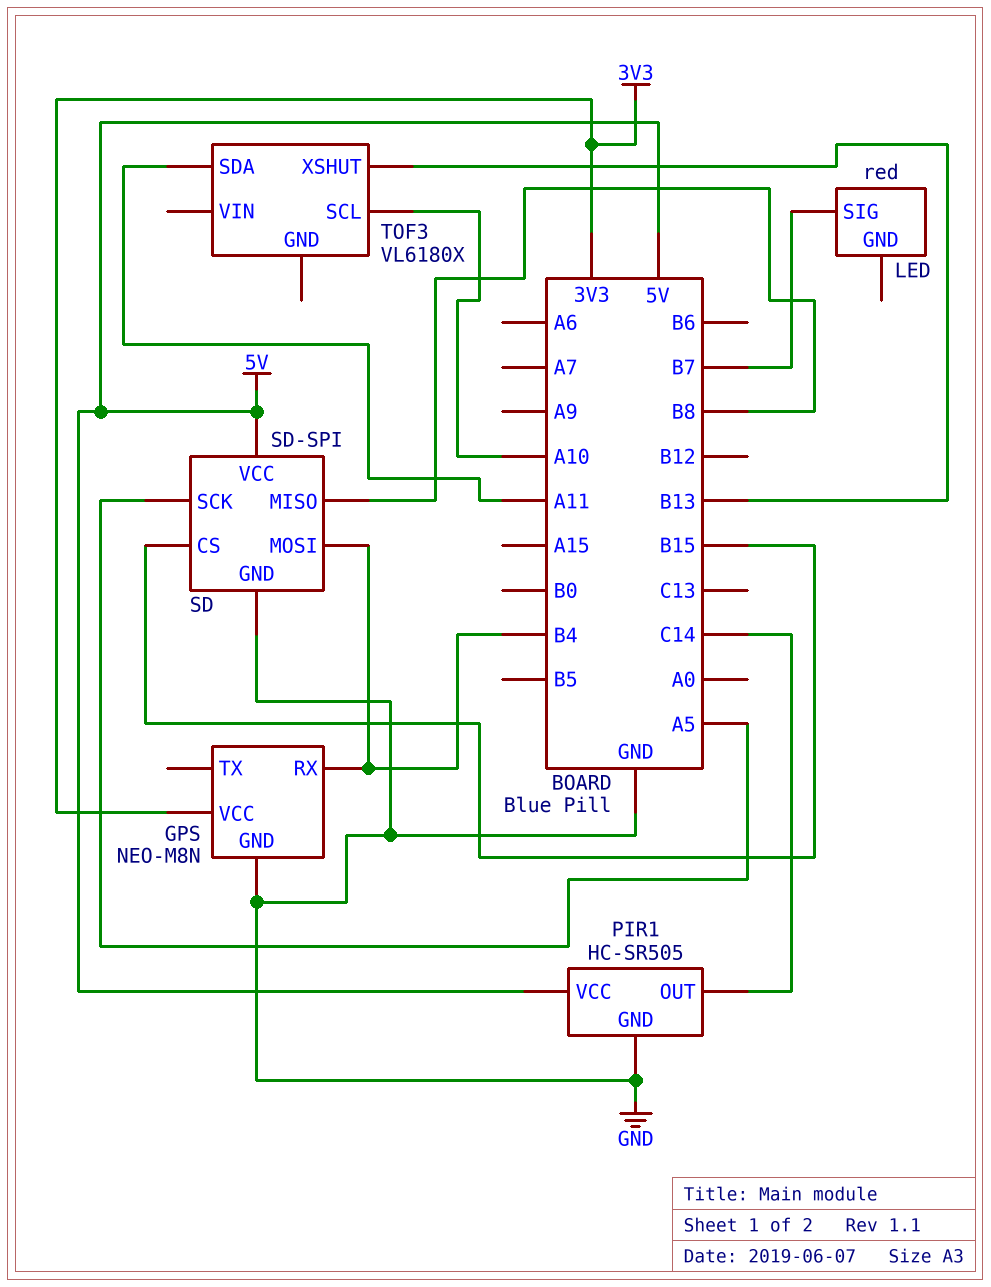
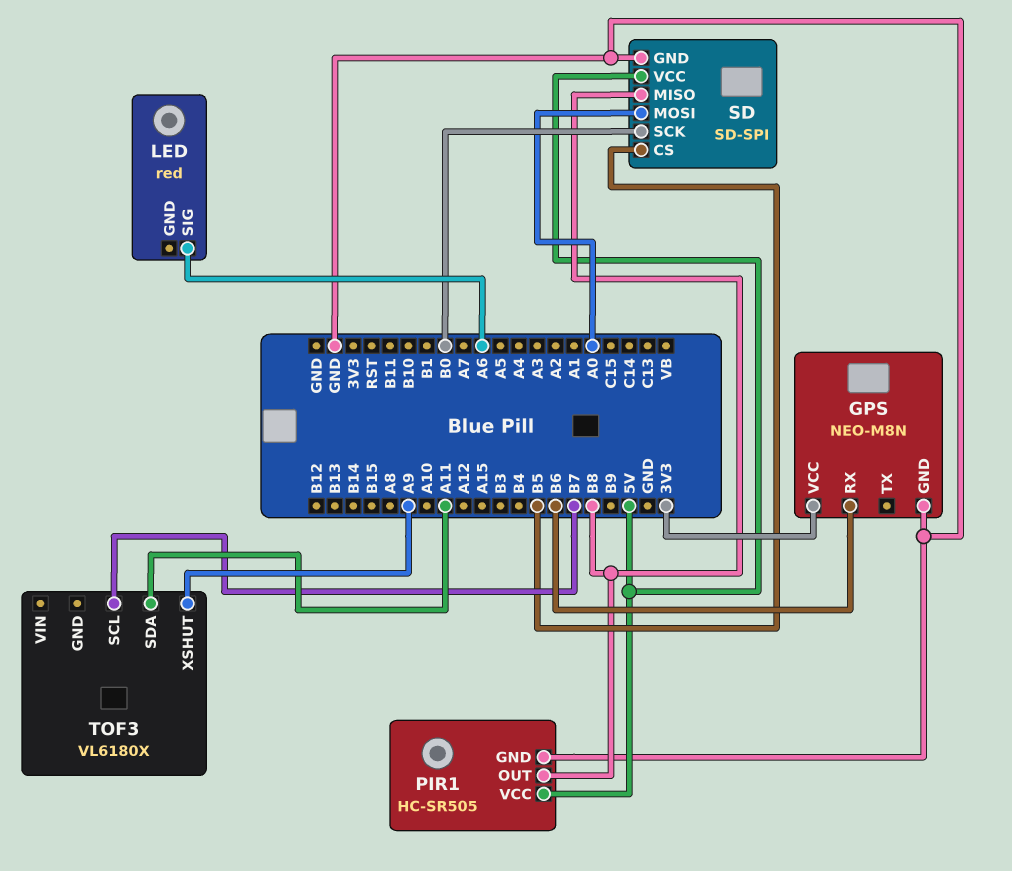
GPS pin RX: B4 -> B6
LED pin SIG: B7 -> A6
PIR1 pin OUT: C14 -> B8
SD pin CS: B15 -> B5
SD pin MOSI: B4 -> A0
SD pin SCK: A5 -> B0
TOF3 pin SCL: A10 -> B7
TOF3 pin XSHUT: B13 -> A9

